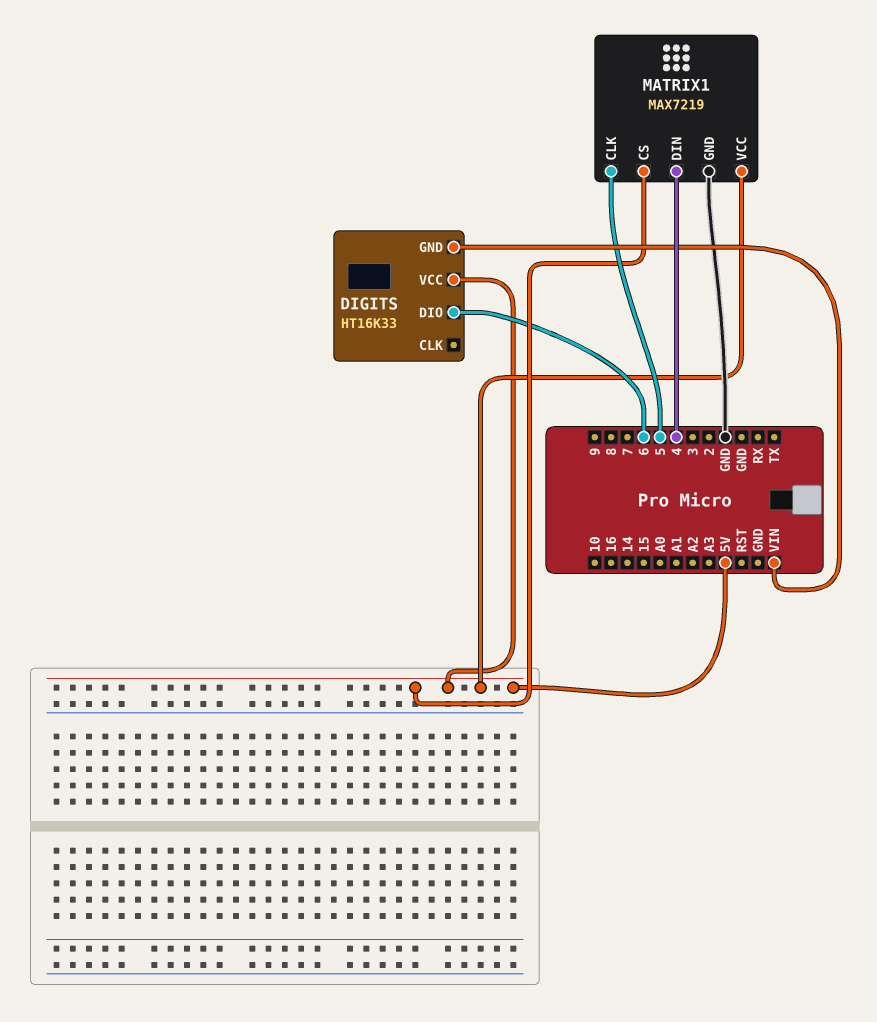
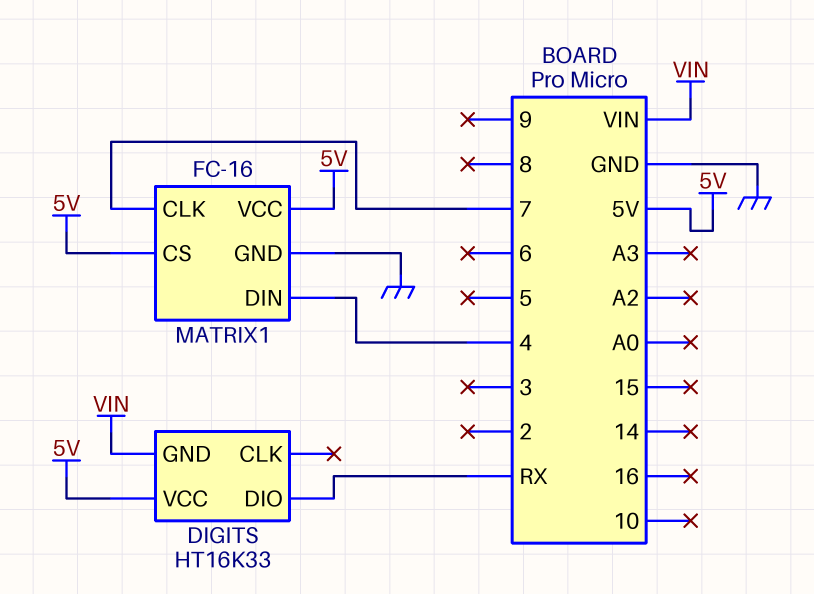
DIGITS pin DIO: 6 -> RX
MATRIX1: MAX7219 -> FC-16
MATRIX1 pin CLK: 5 -> 7

